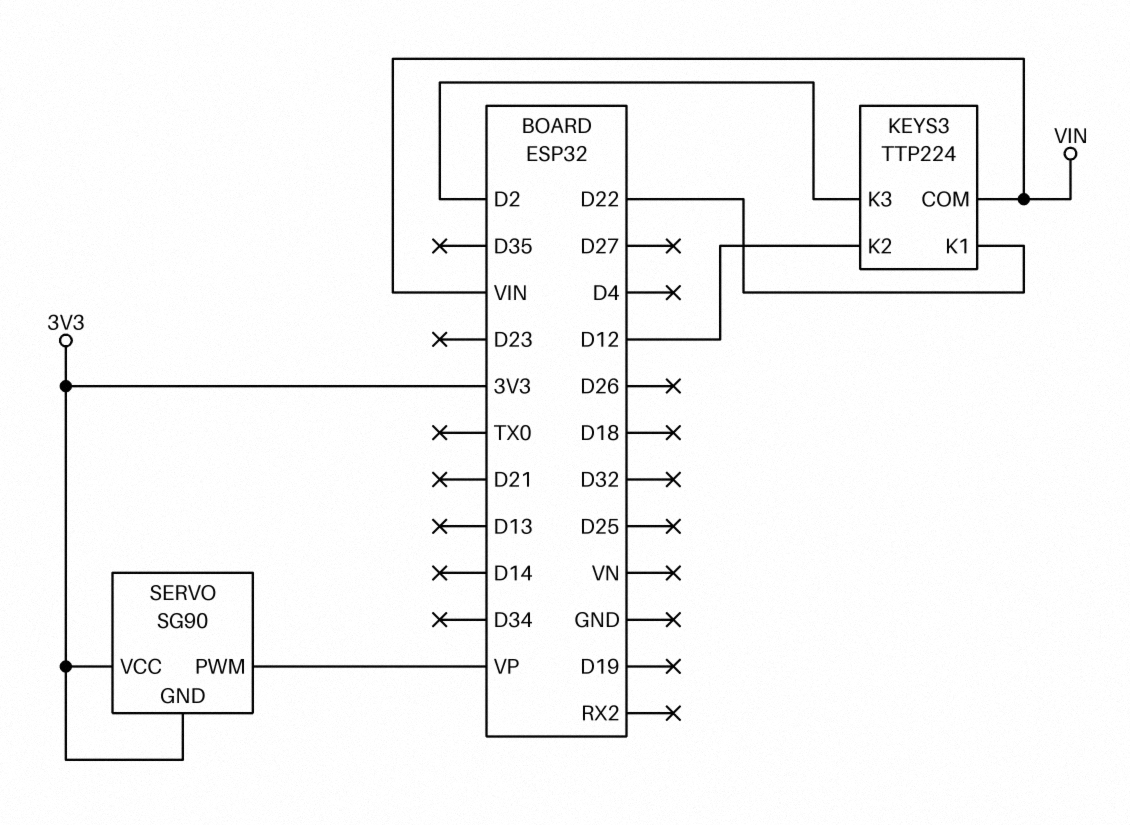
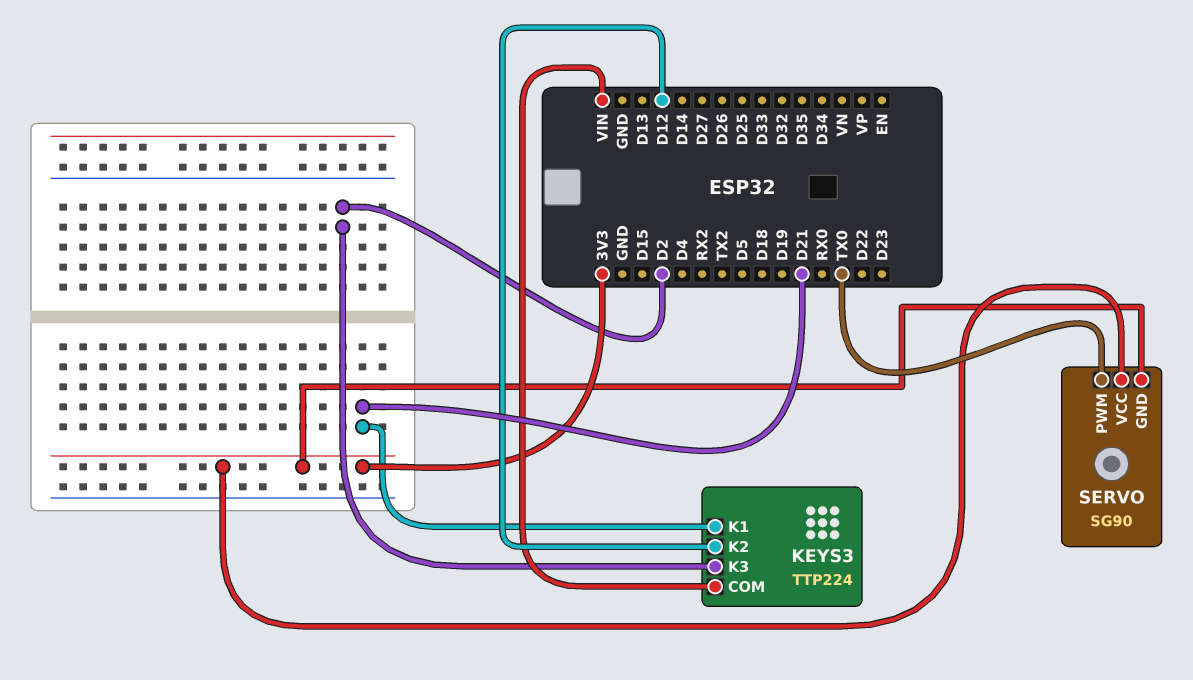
KEYS3 pin K1: D22 -> D21
SERVO pin PWM: VP -> TX0

